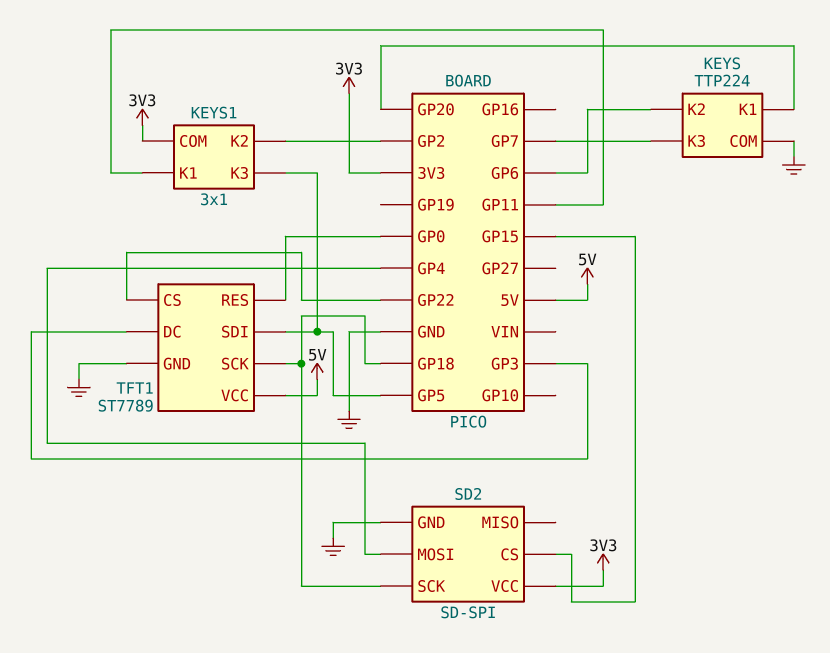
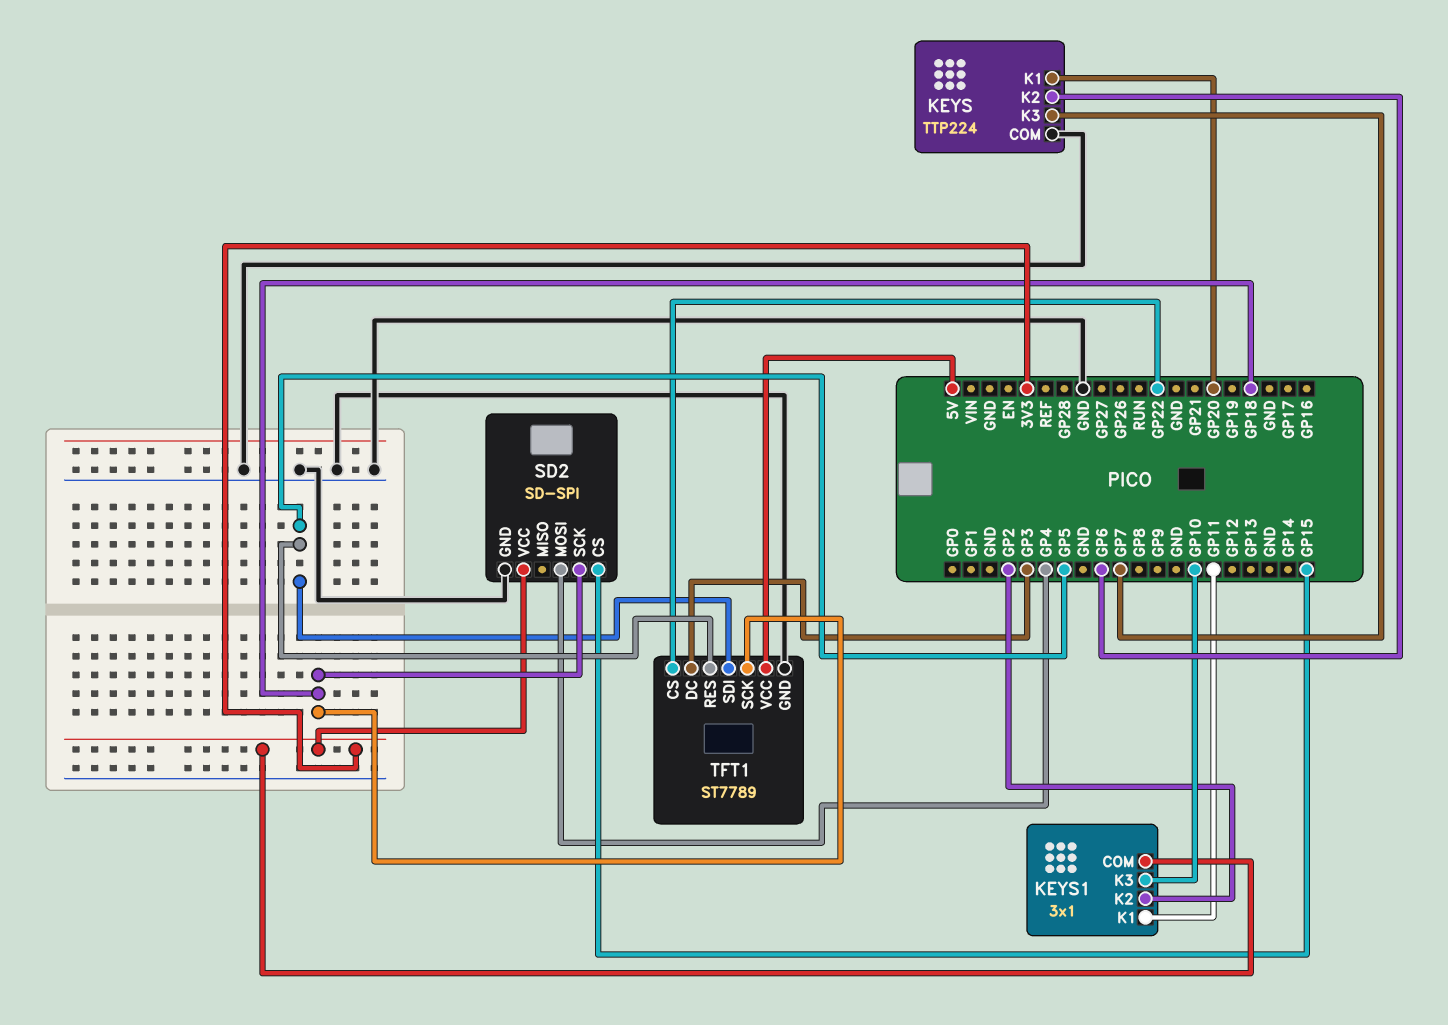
KEYS1 pin K3: GP5 -> GP10
TFT1 pin RES: GP0 -> GP5

